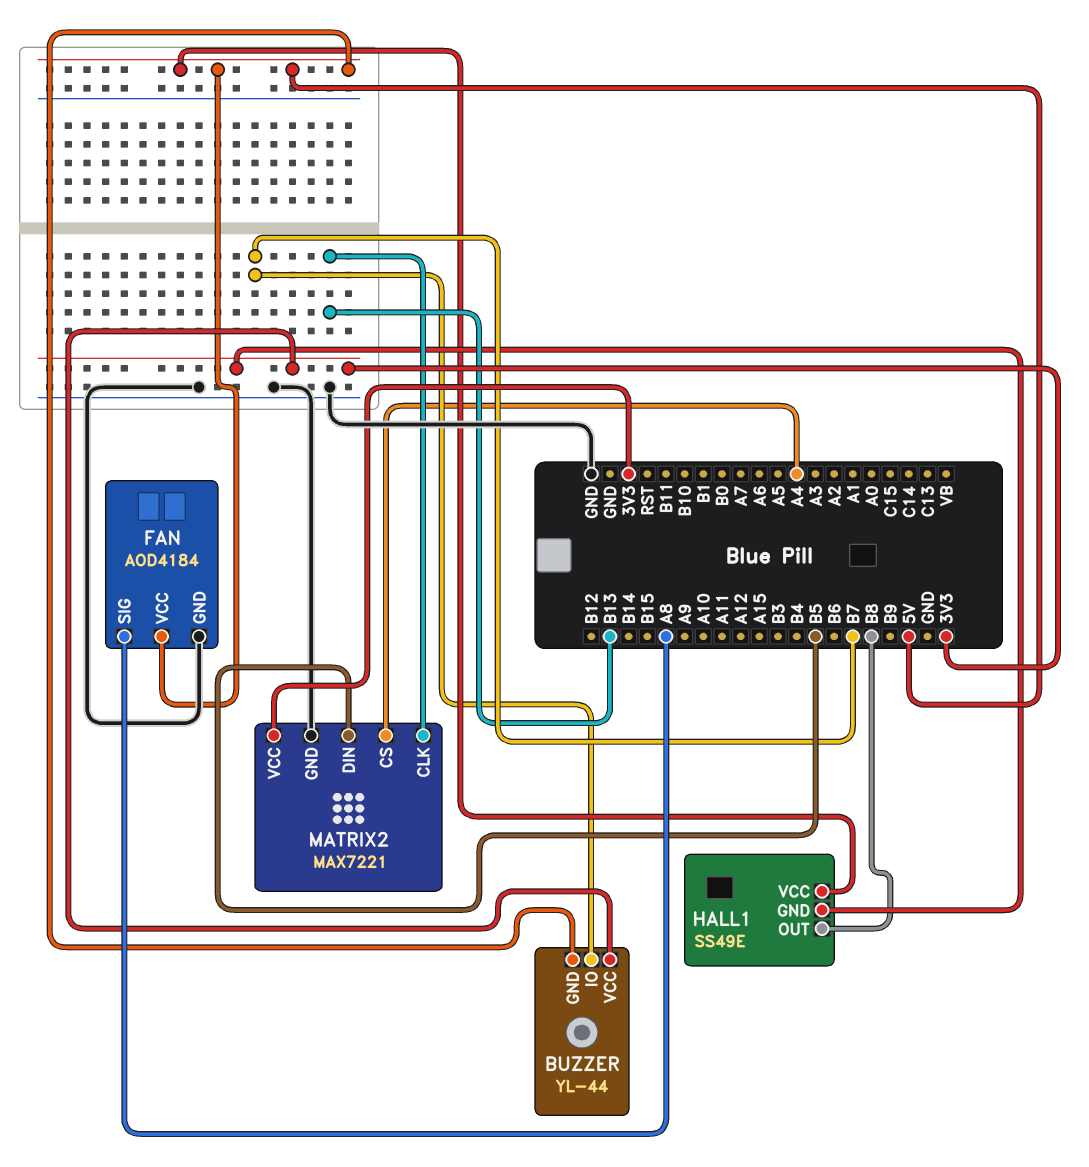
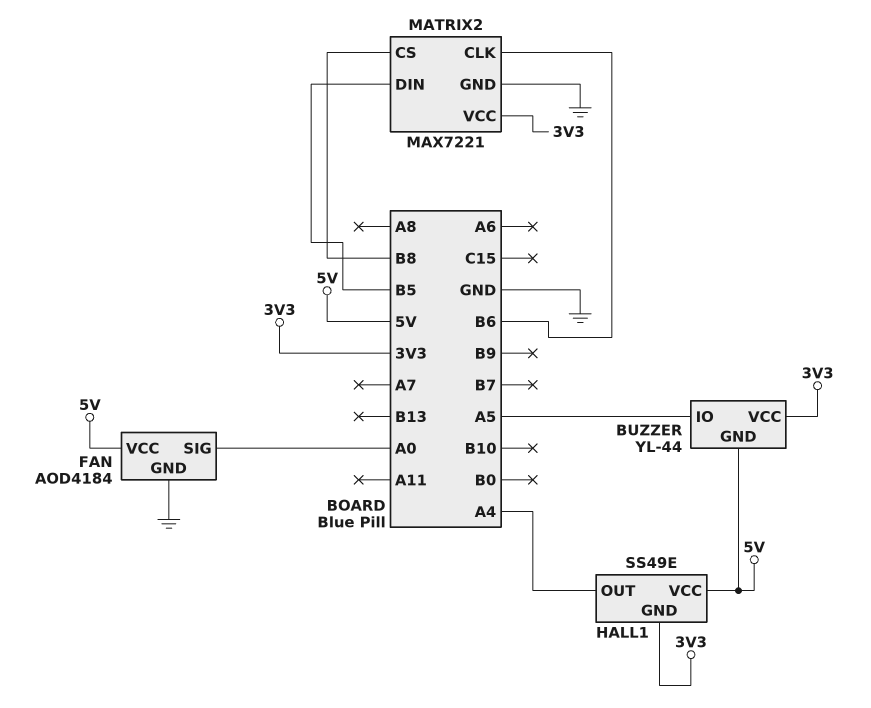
BUZZER pin IO: B7 -> A5
FAN pin SIG: A8 -> A0
HALL1 pin OUT: B8 -> A4
MATRIX2 pin CLK: B13 -> B6
MATRIX2 pin CS: A4 -> B8

